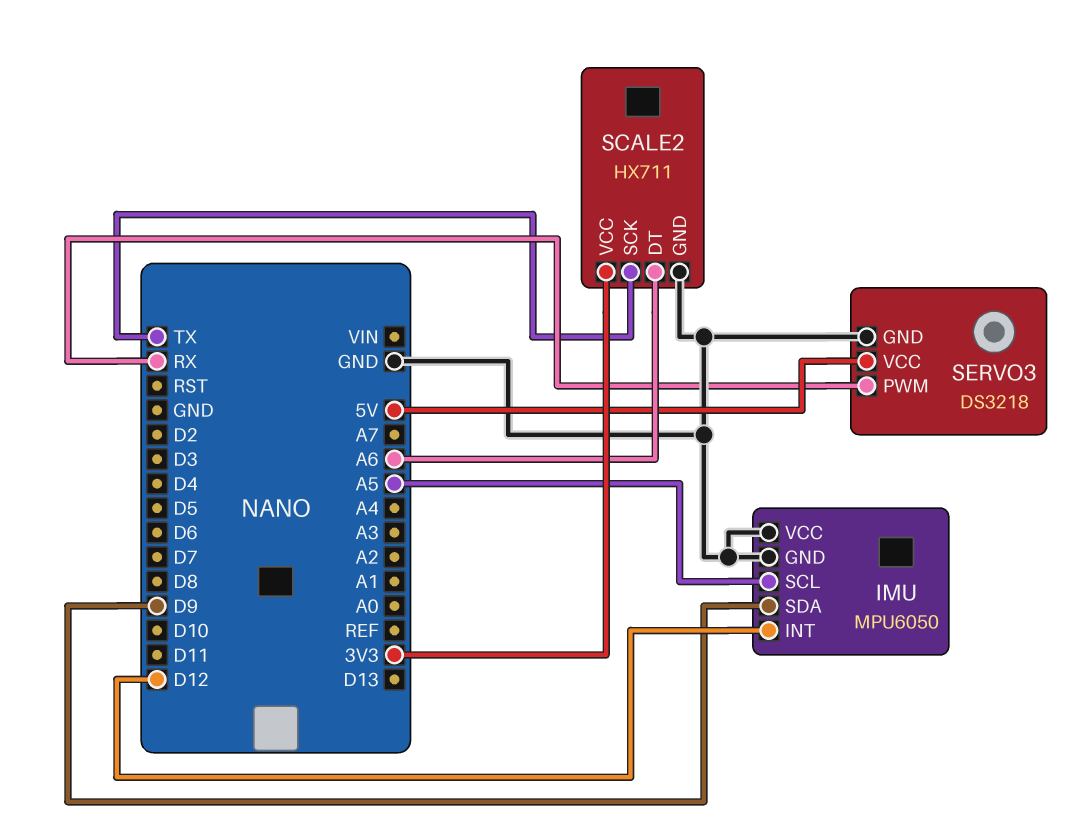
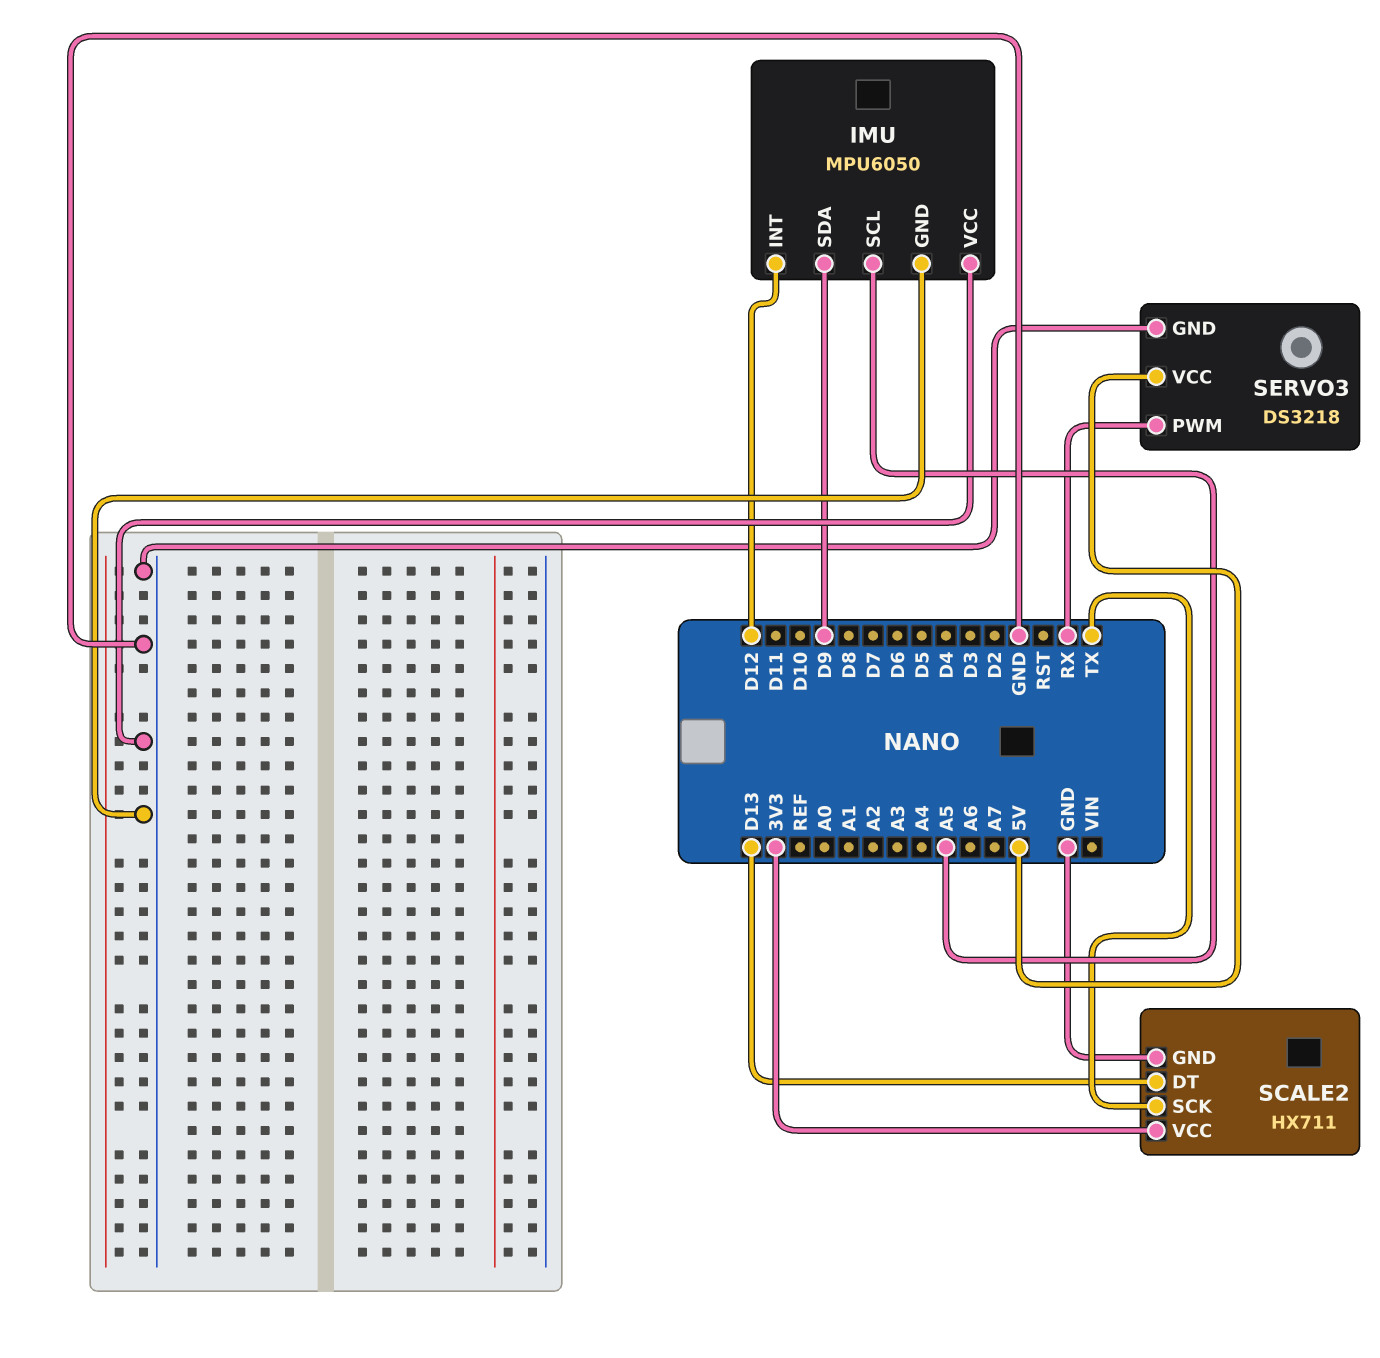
SCALE2 pin DT: A6 -> D13

